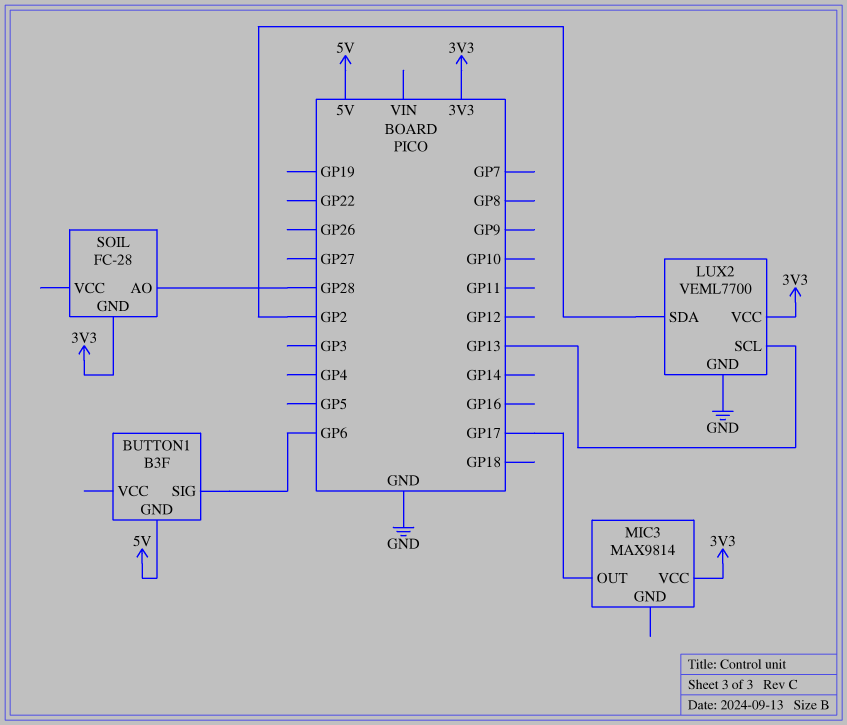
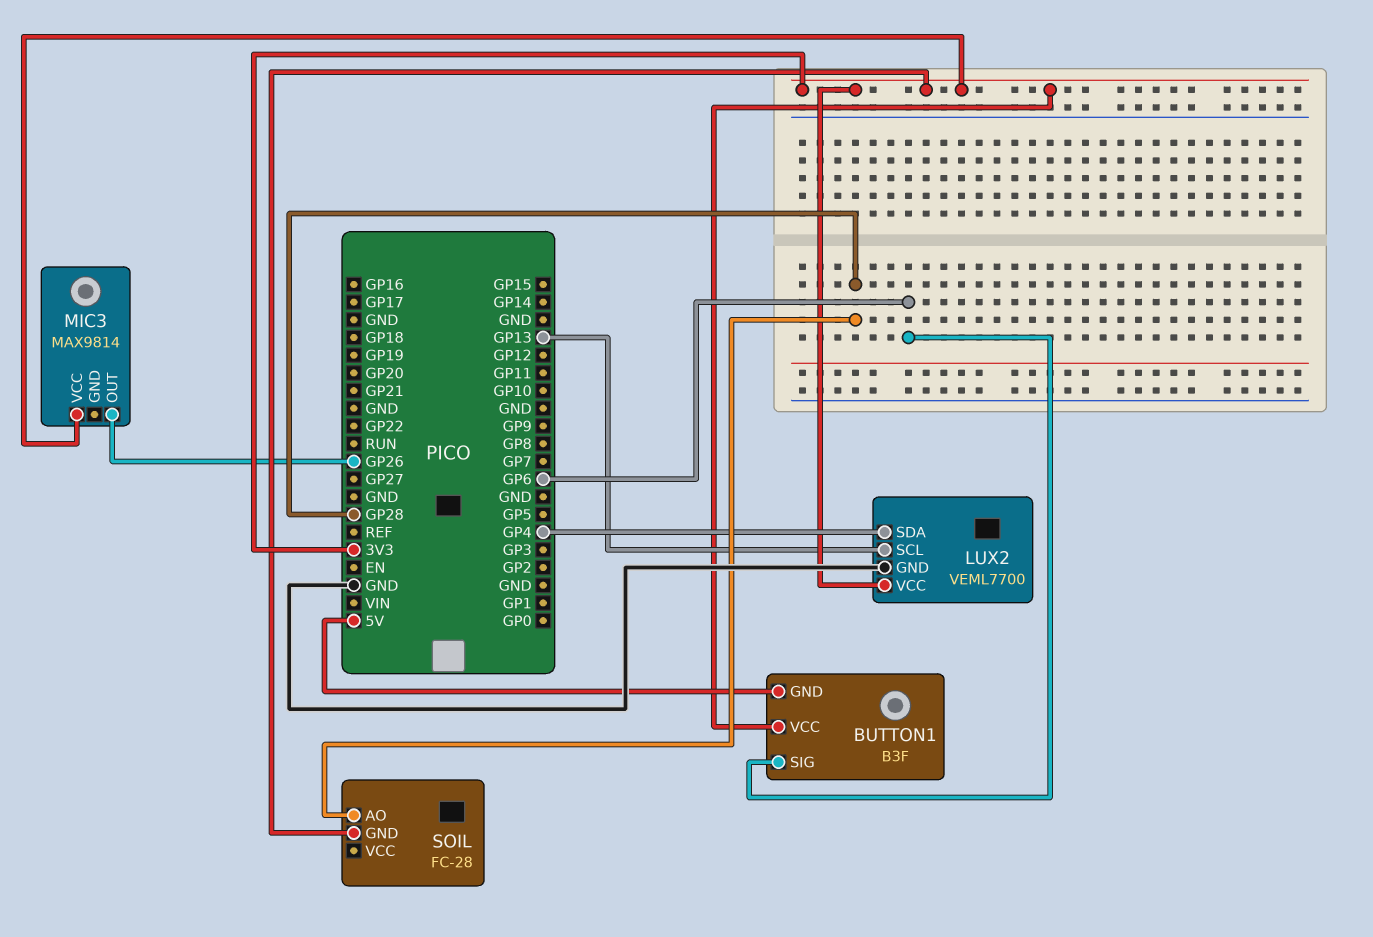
BUTTON1 pin VCC: none -> 3V3
LUX2 pin SDA: GP2 -> GP4
MIC3 pin OUT: GP17 -> GP26

